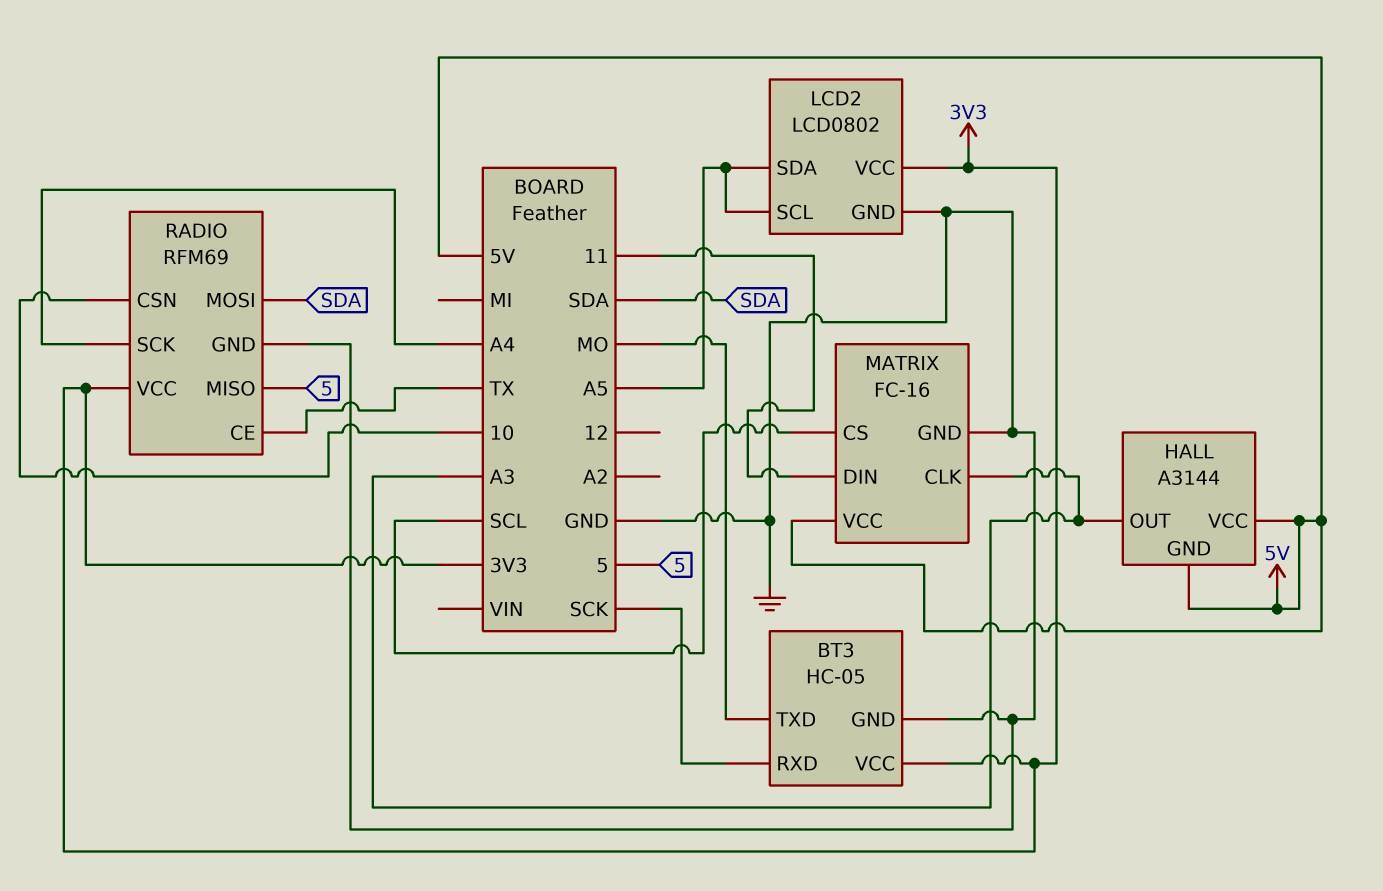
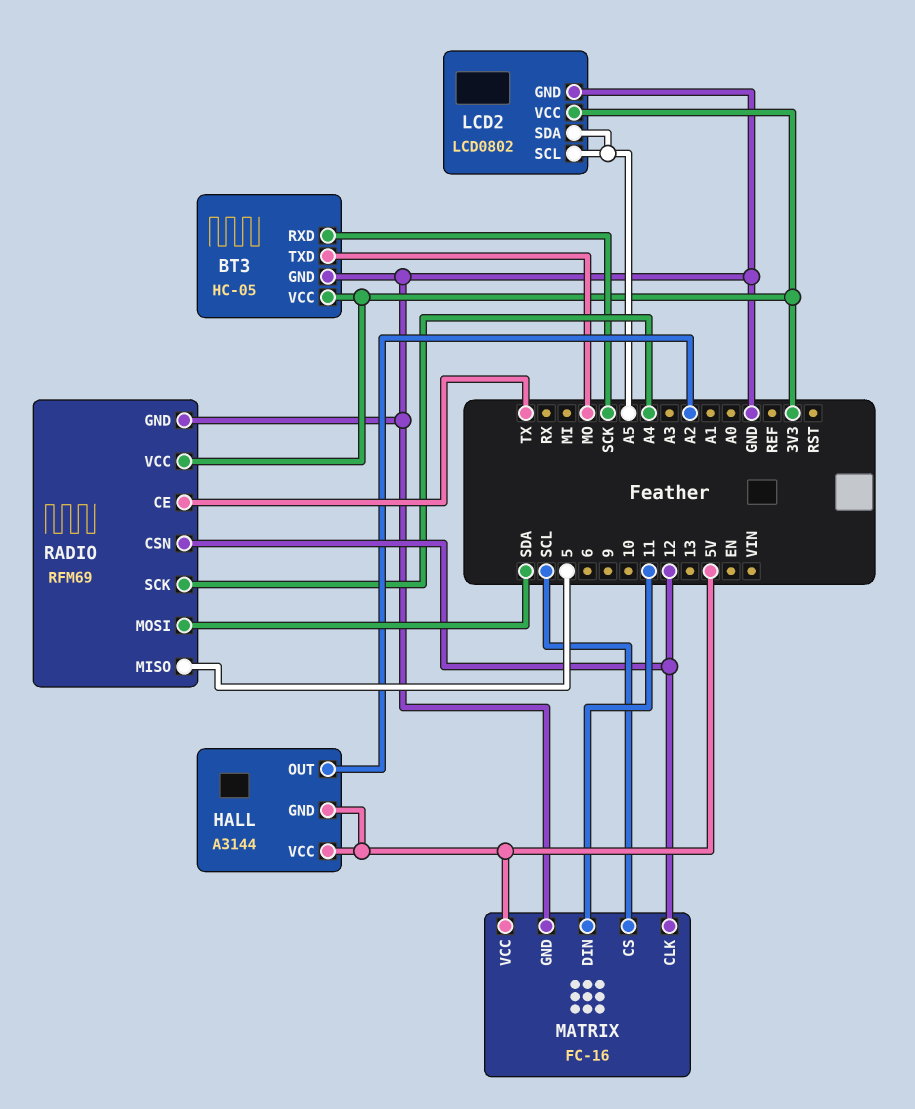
HALL pin OUT: A3 -> A2
MATRIX pin CLK: A3 -> 12
RADIO pin CSN: 10 -> 12

